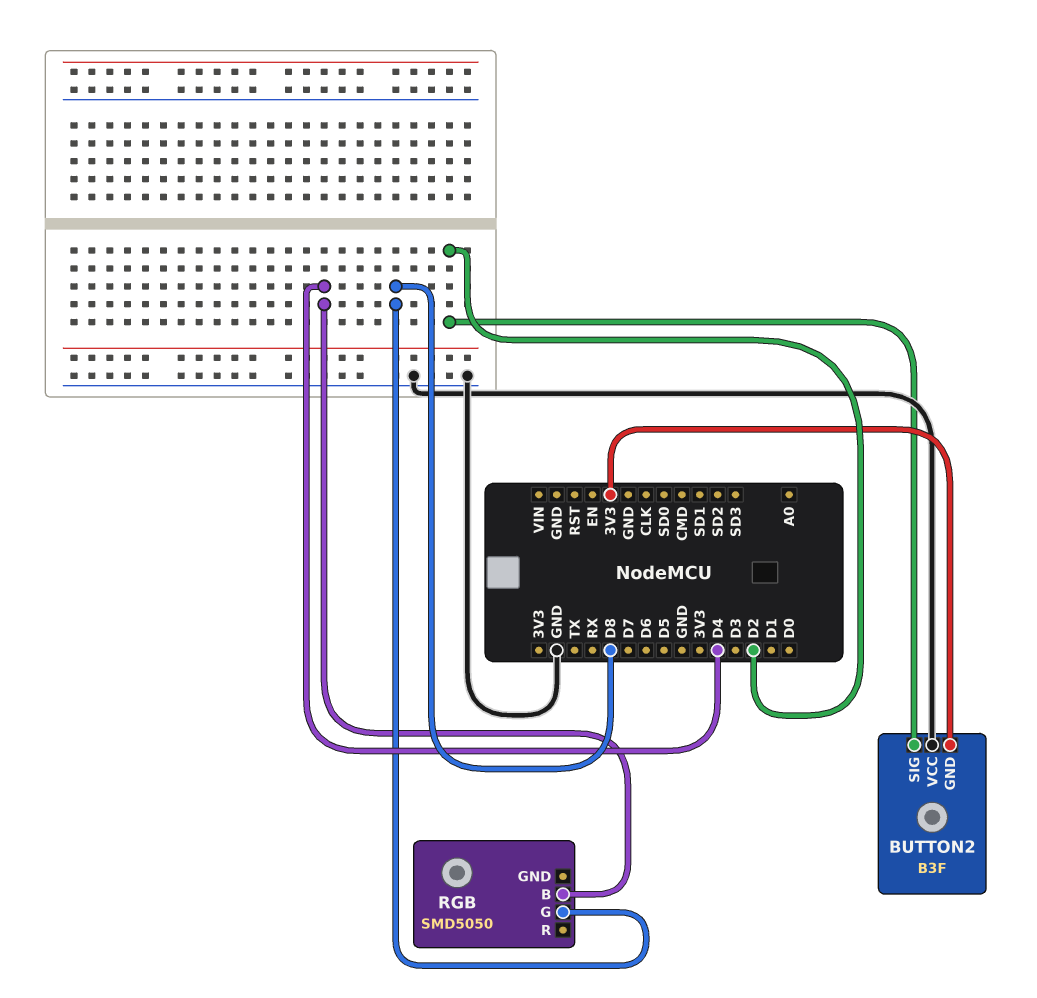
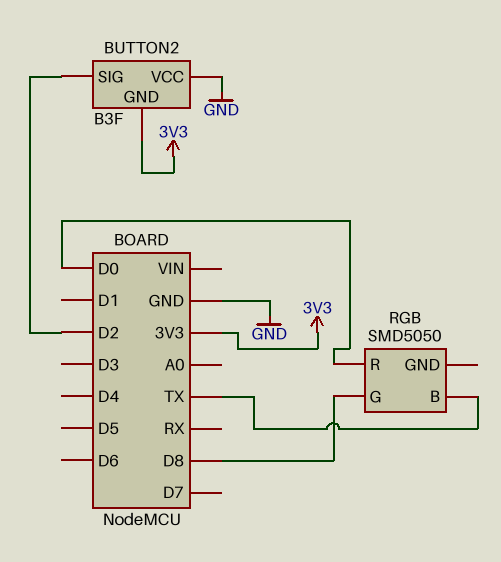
RGB pin B: D4 -> TX
RGB pin R: none -> D0

